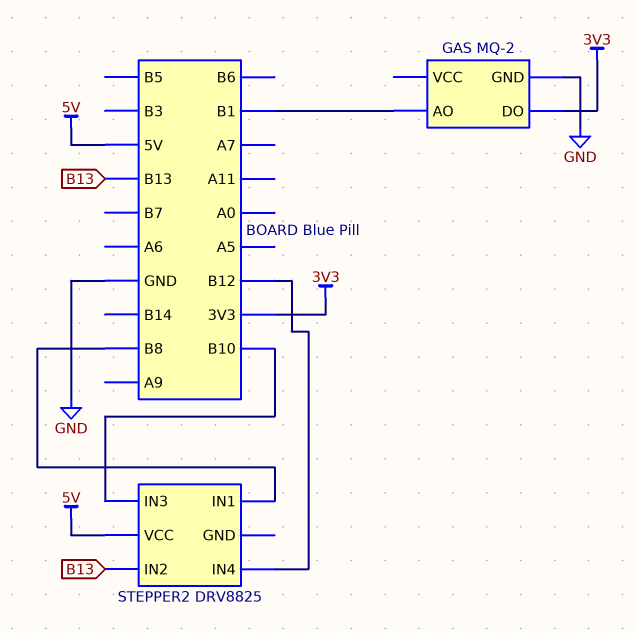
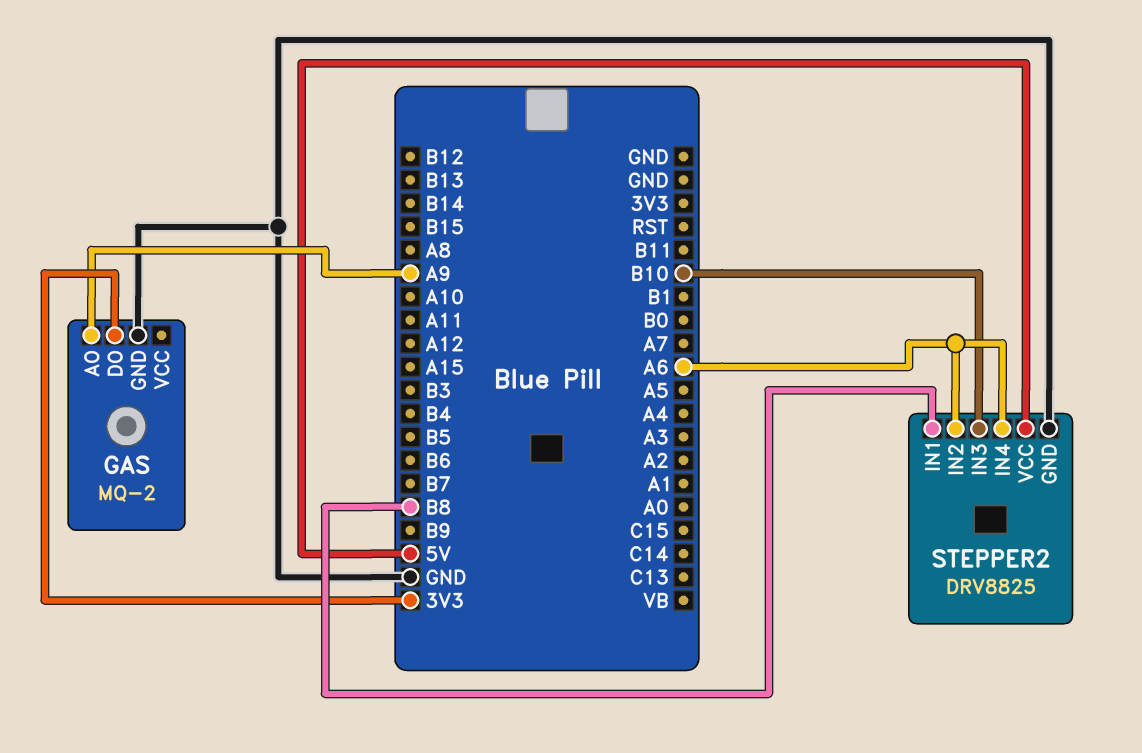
GAS pin AO: B1 -> A9
STEPPER2 pin GND: none -> GND
STEPPER2 pin IN2: B13 -> A6
STEPPER2 pin IN4: B12 -> A6

